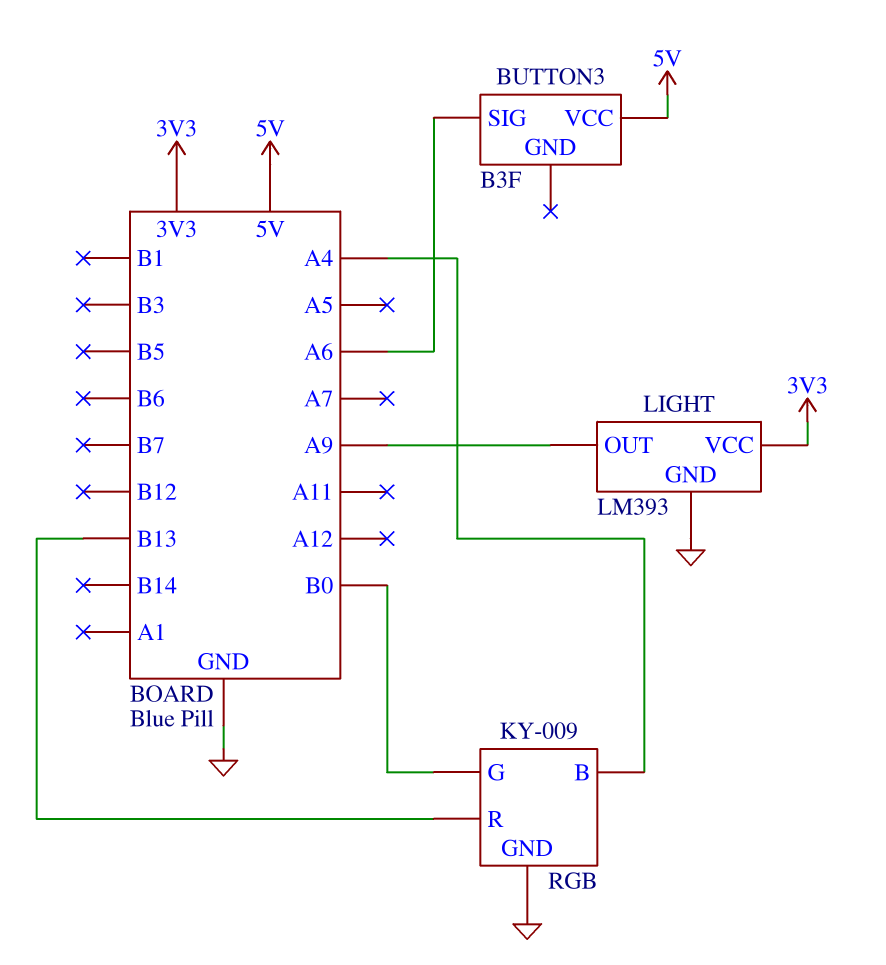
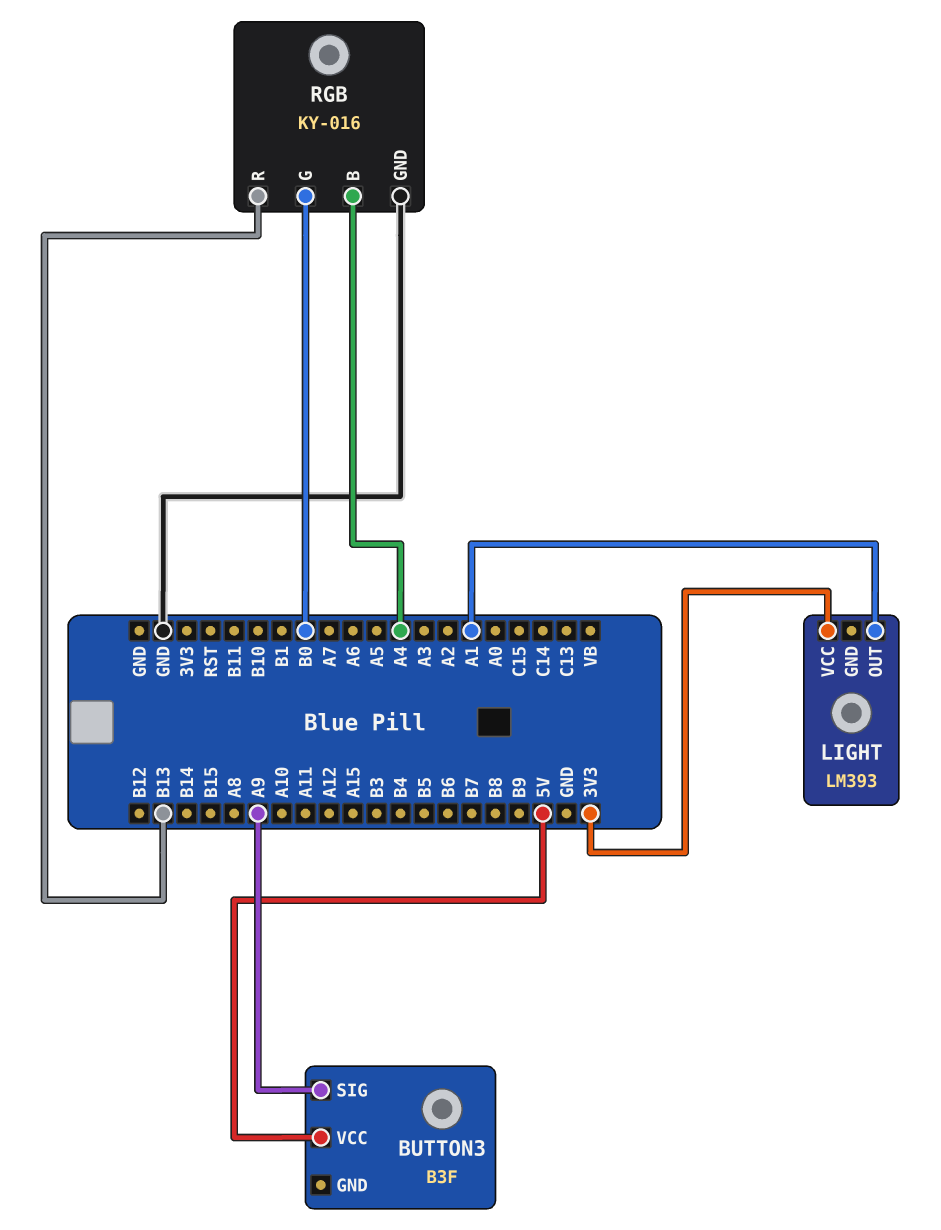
BUTTON3 pin SIG: A6 -> A9
LIGHT pin GND: GND -> none
LIGHT pin OUT: A9 -> A1
RGB: KY-009 -> KY-016

